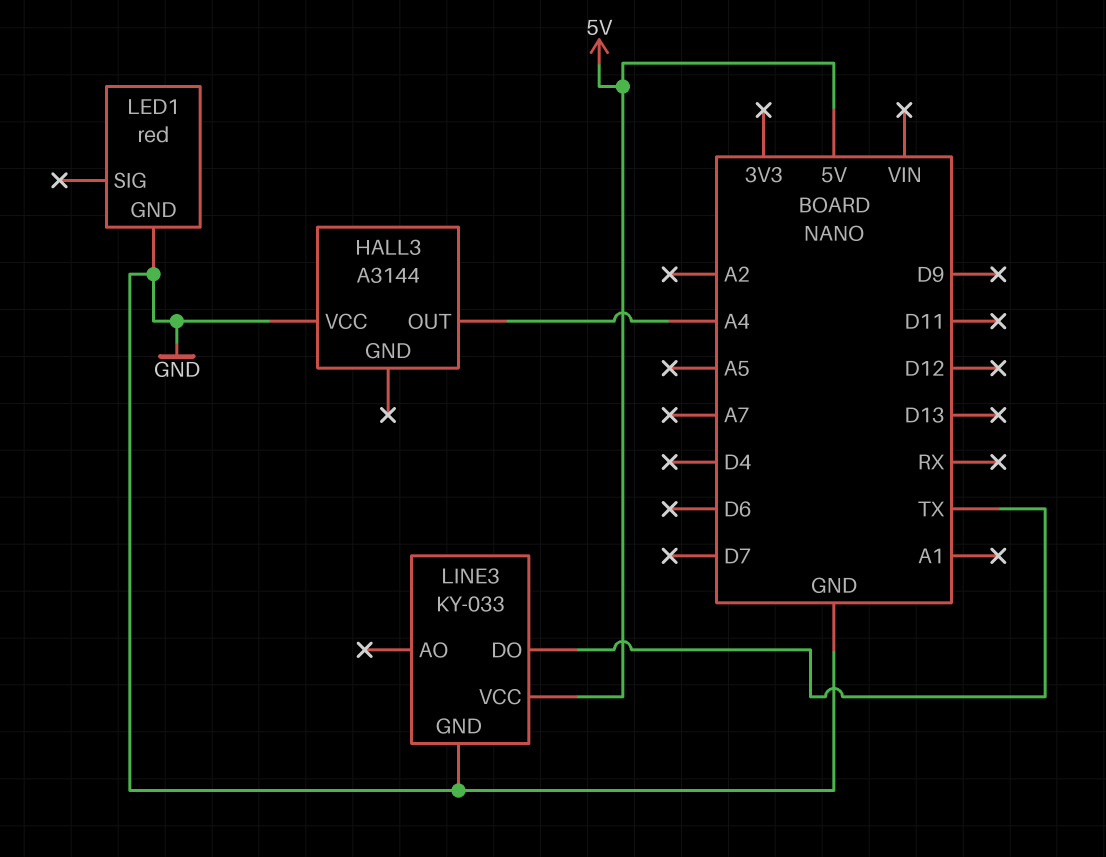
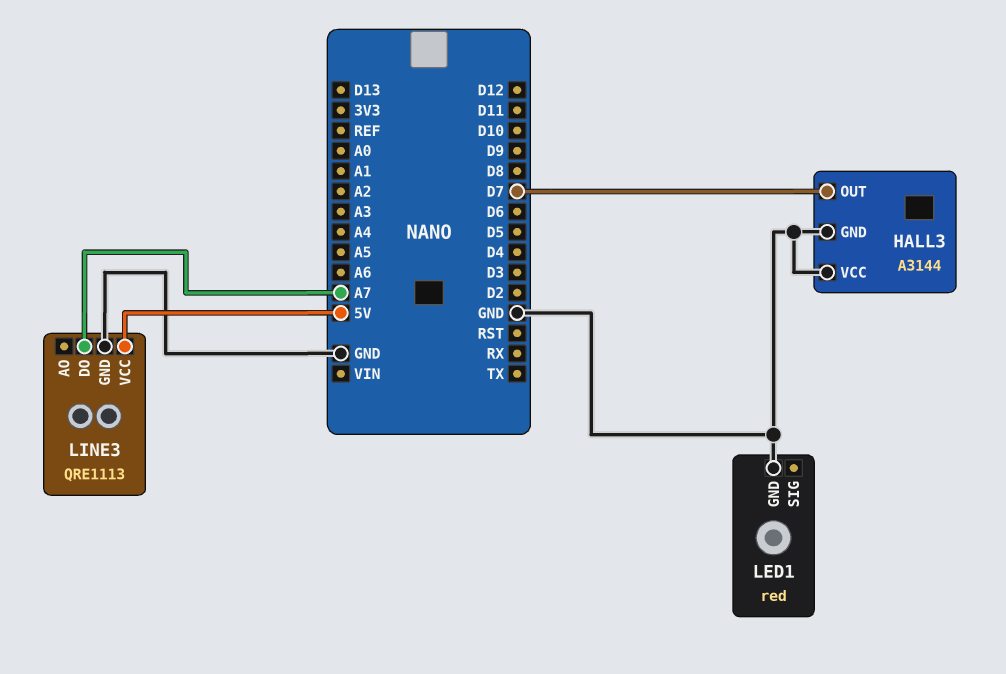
HALL3 pin GND: none -> GND
HALL3 pin OUT: A4 -> D7
LINE3: KY-033 -> QRE1113
LINE3 pin DO: TX -> A7

